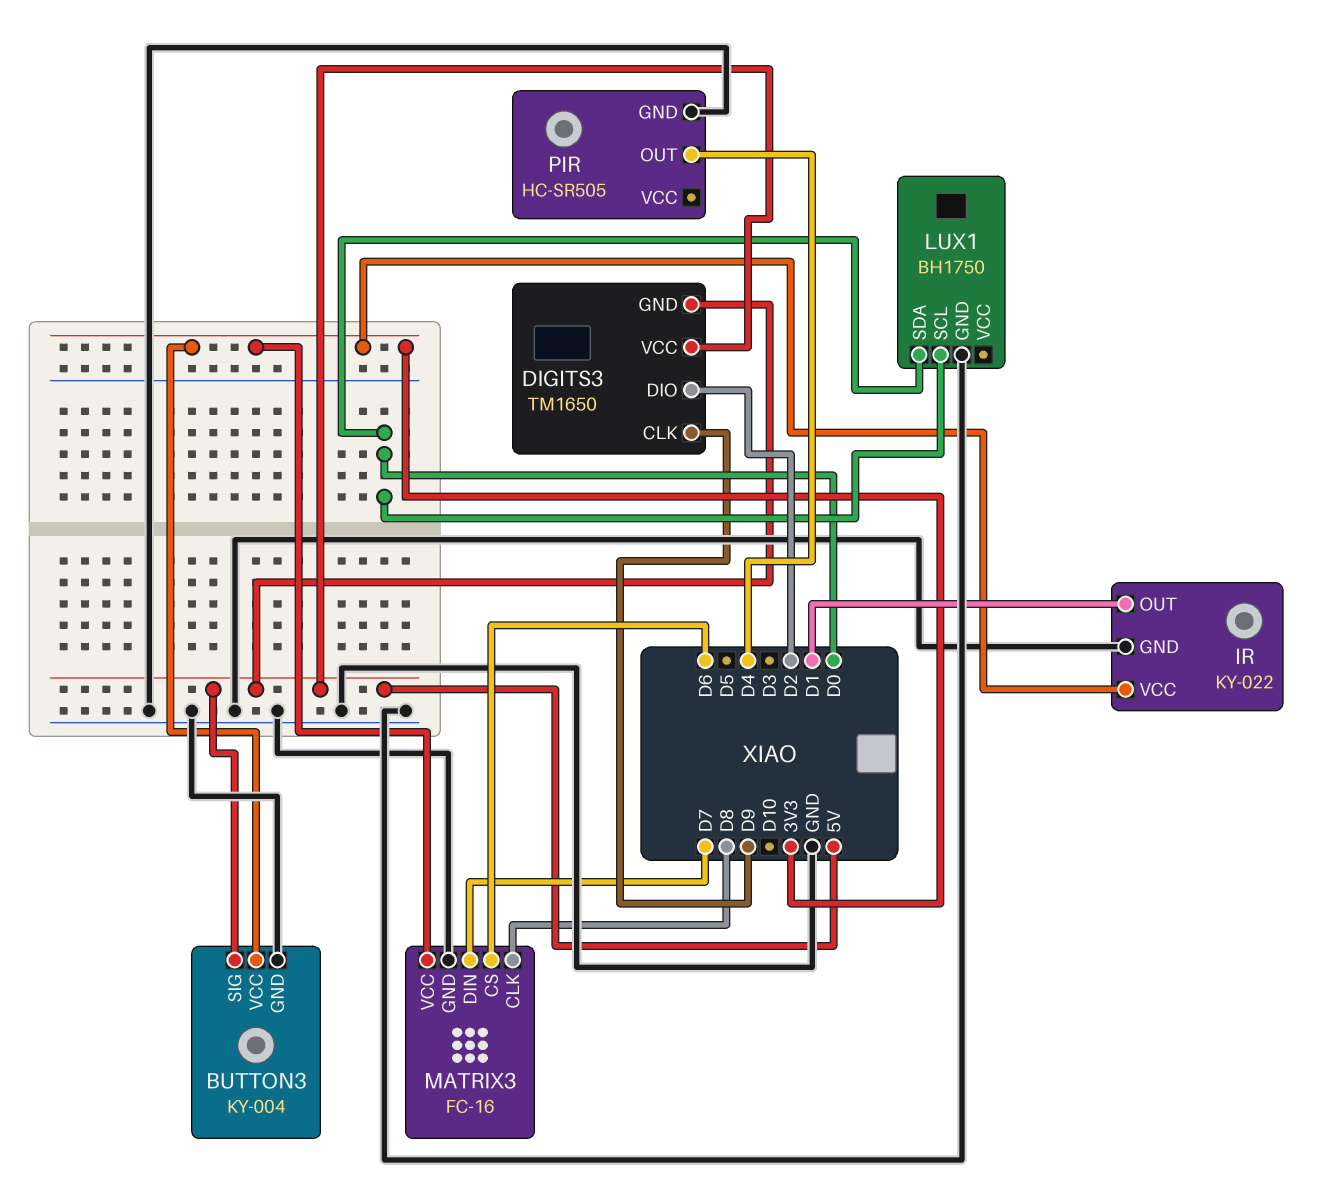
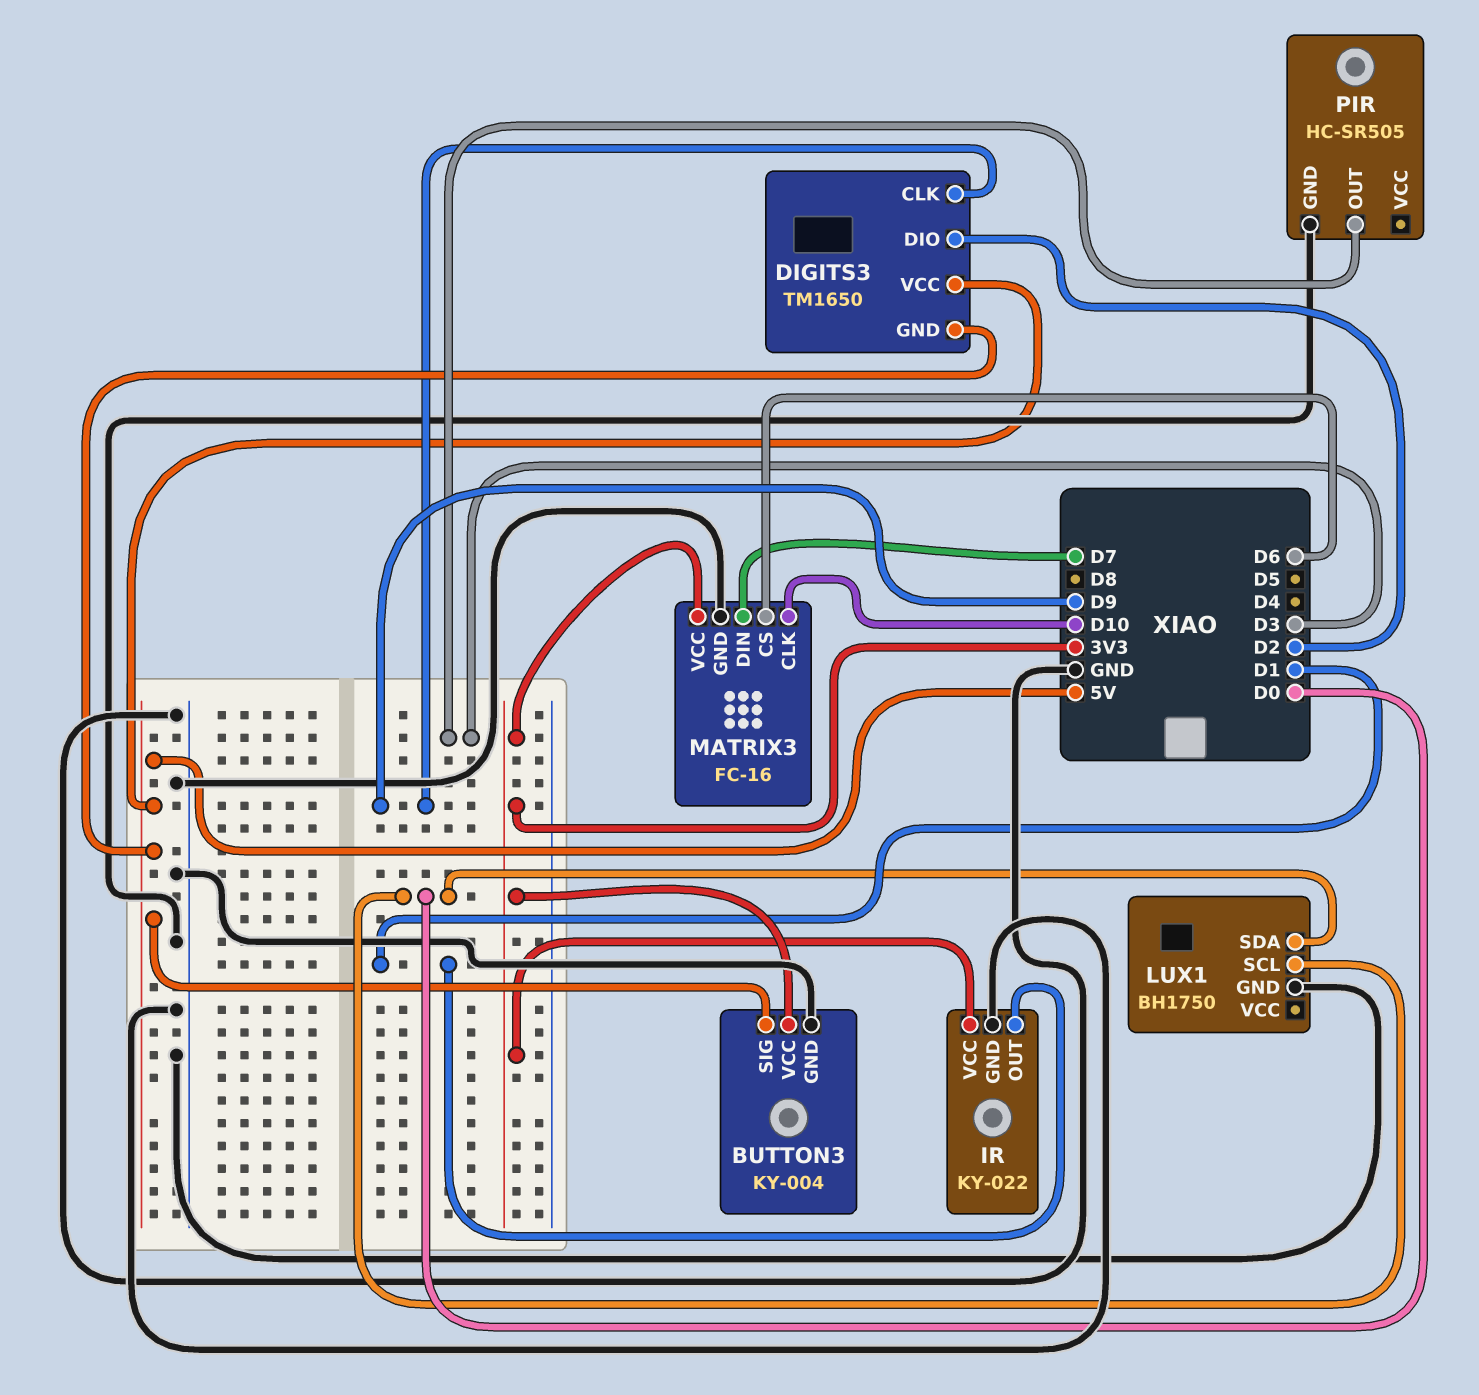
MATRIX3 pin CLK: D8 -> D10
PIR pin OUT: D4 -> D3

